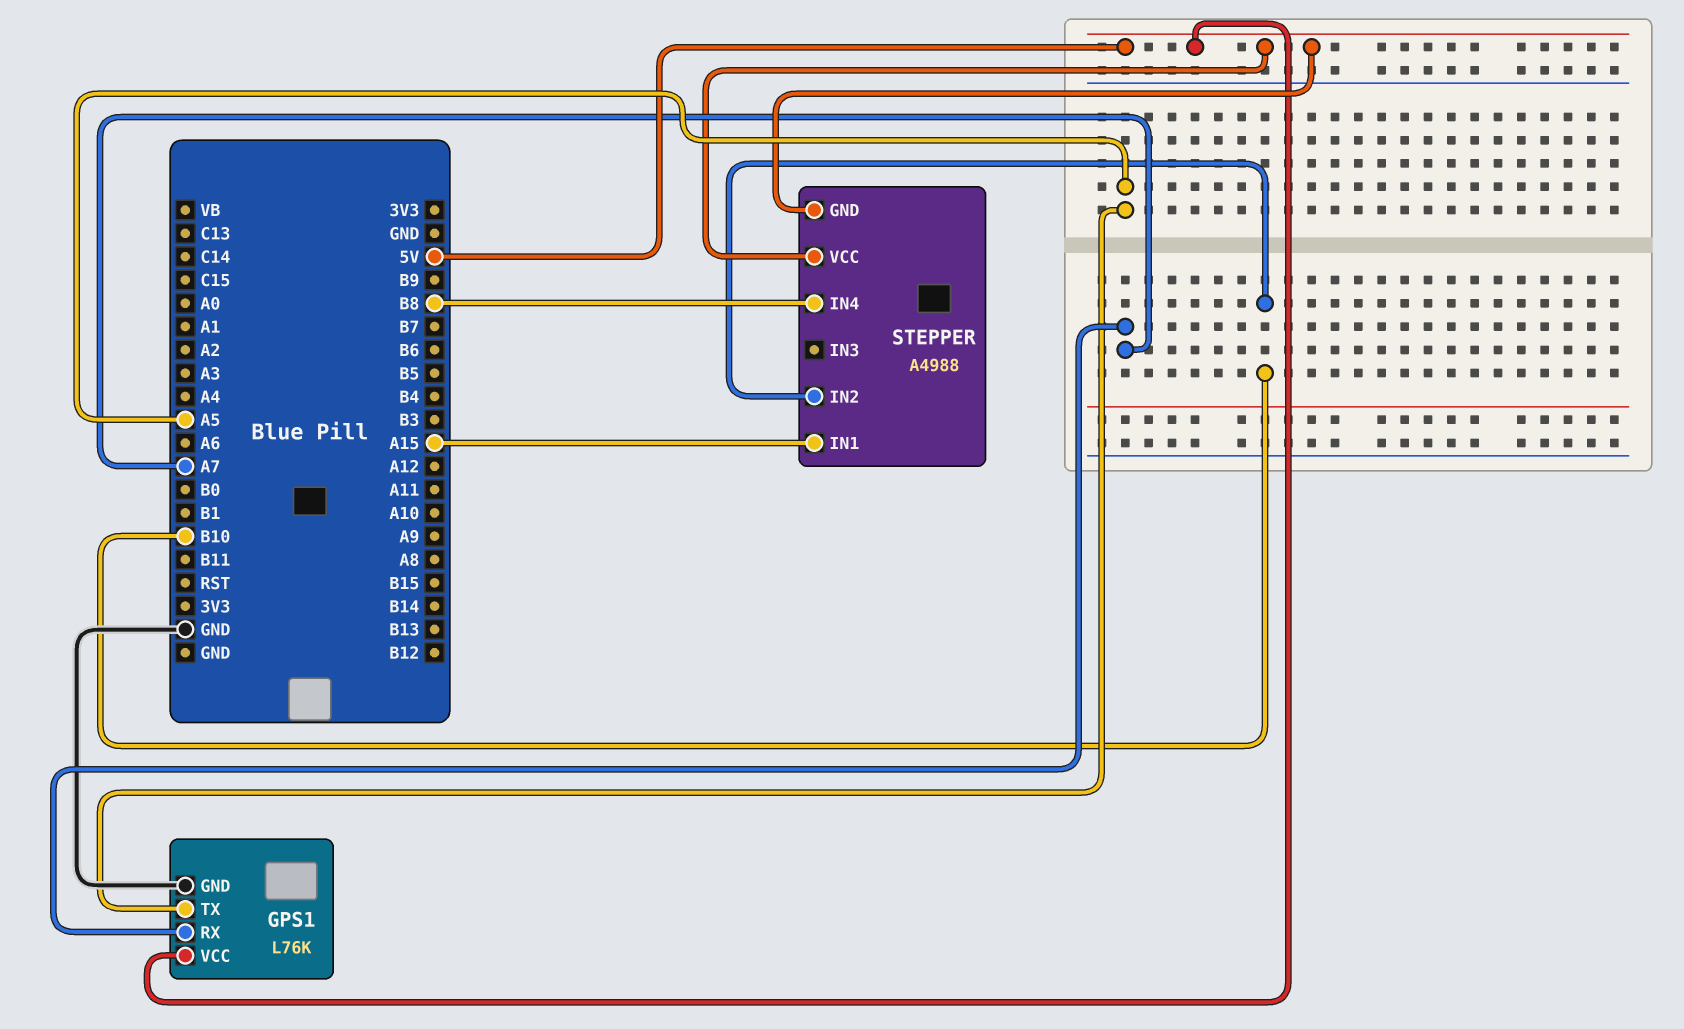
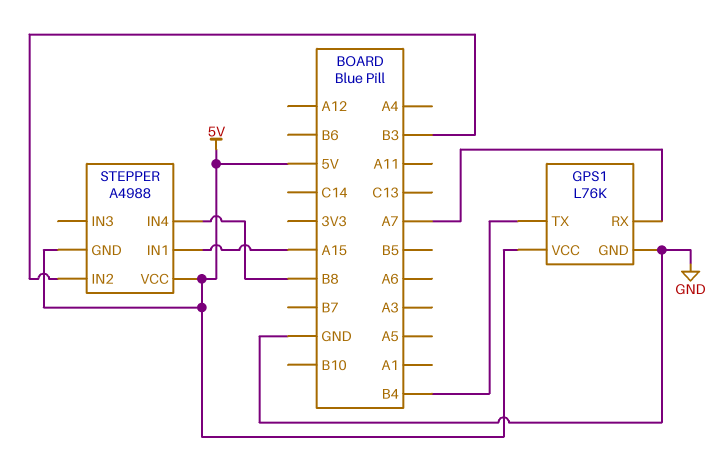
GPS1 pin TX: A5 -> B4
STEPPER pin IN2: B10 -> B3

